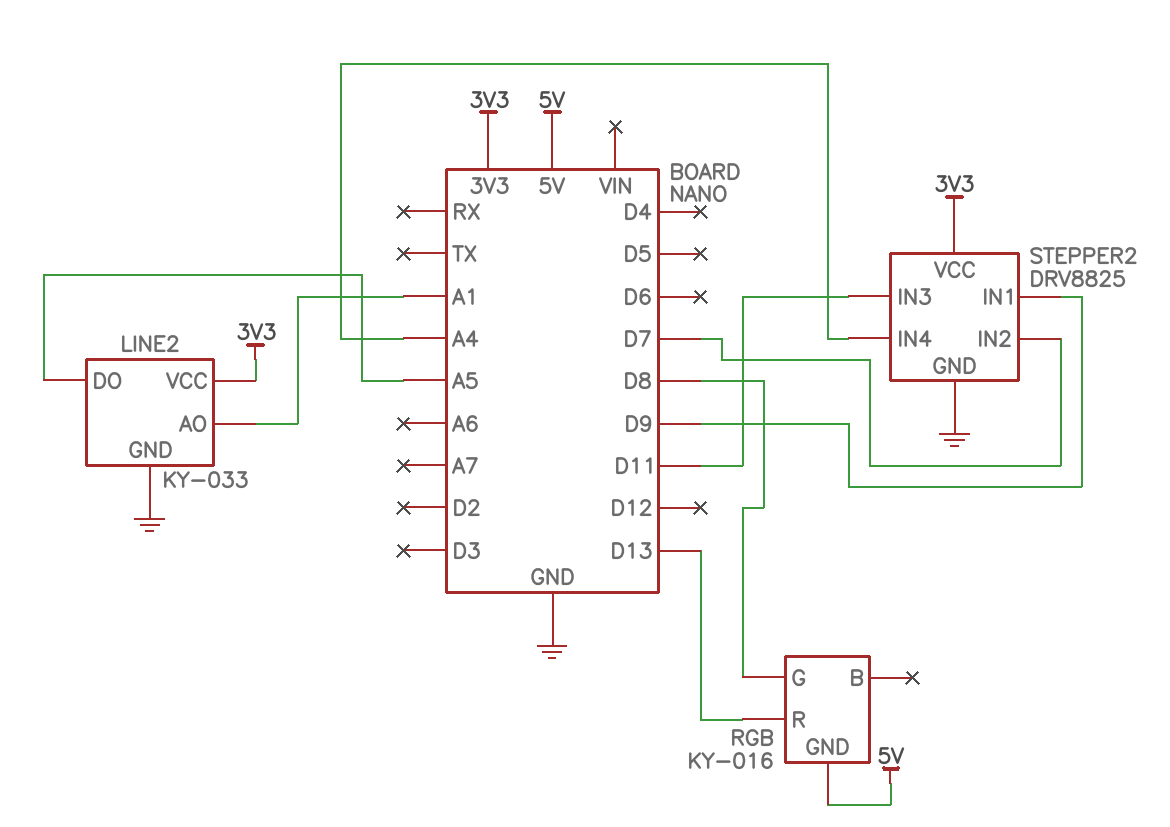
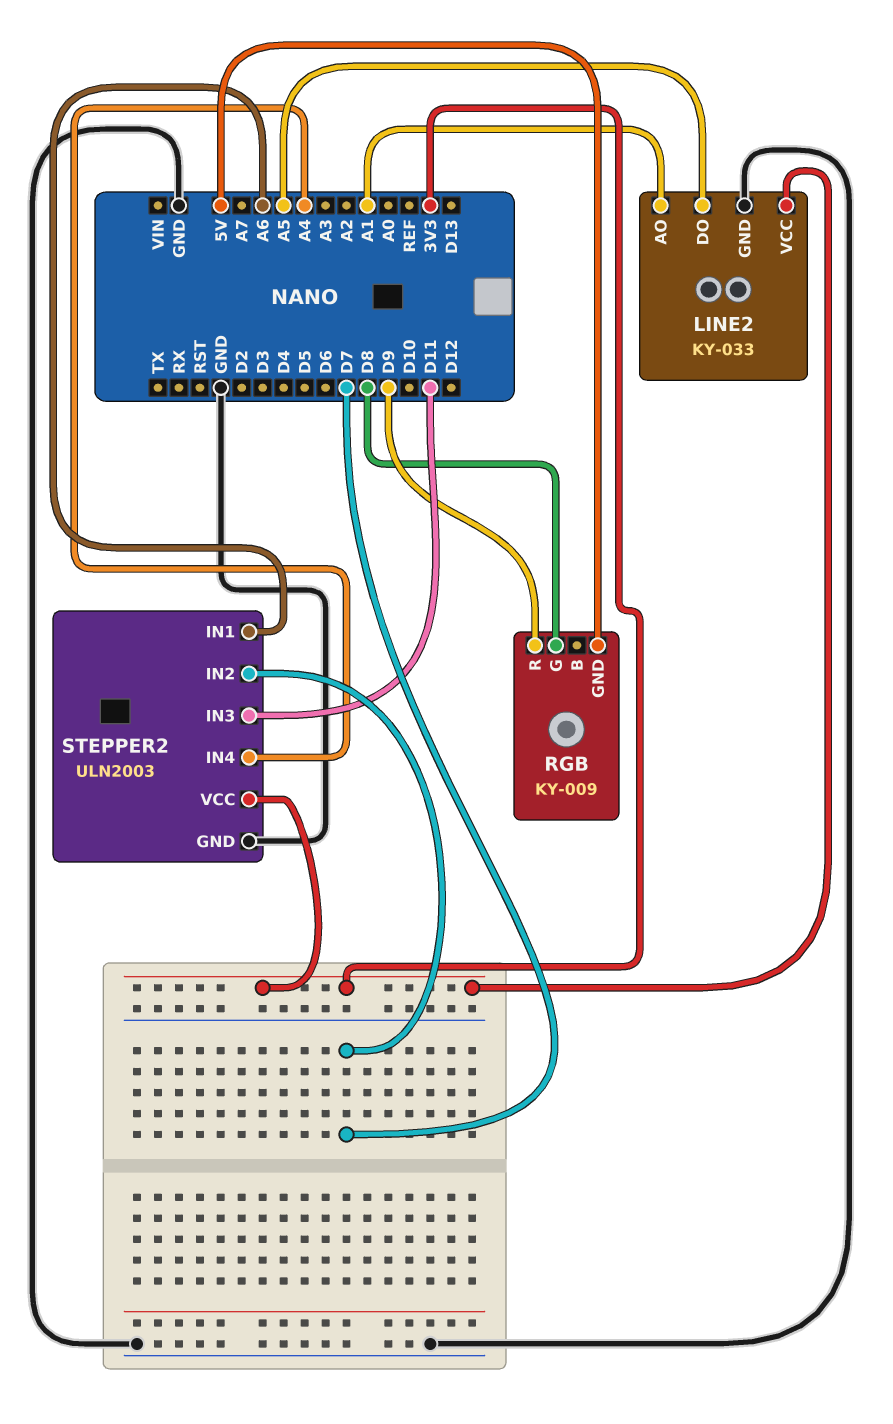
RGB: KY-016 -> KY-009
RGB pin R: D13 -> D9
STEPPER2: DRV8825 -> ULN2003
STEPPER2 pin IN1: D9 -> A6

